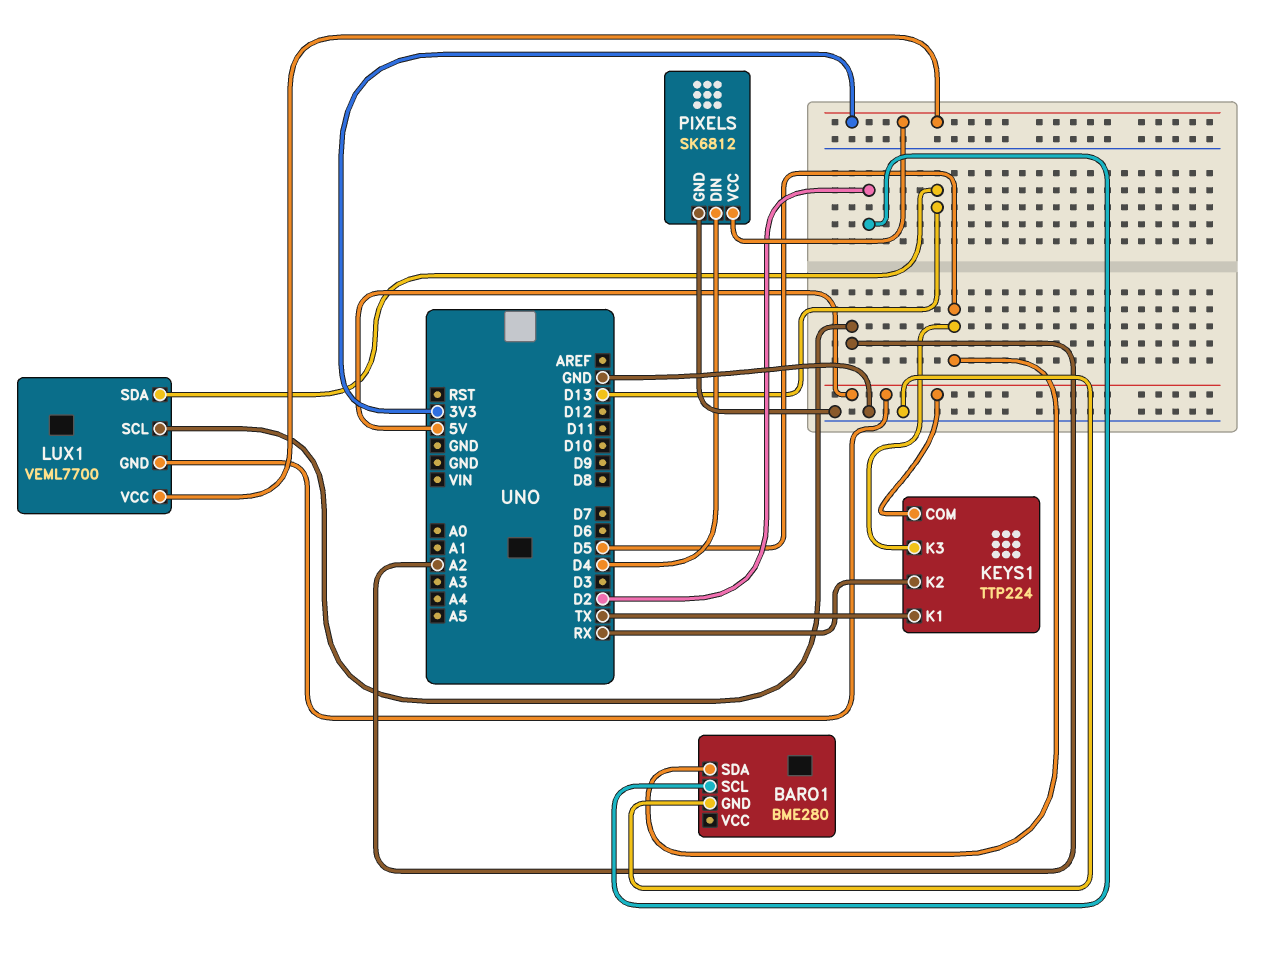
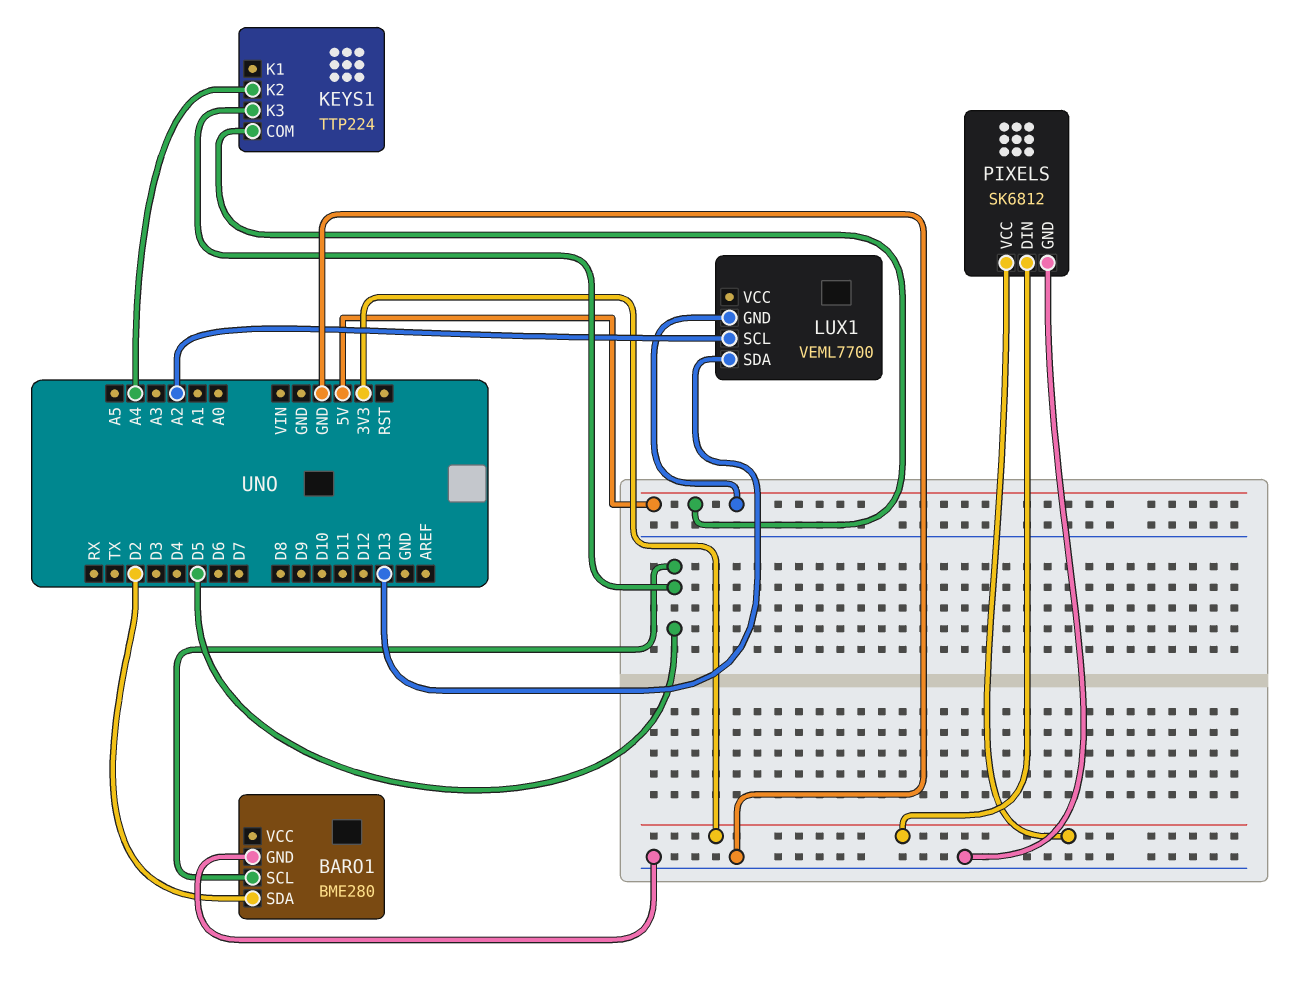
BARO1 pin SCL: D2 -> D5
BARO1 pin SDA: D5 -> D2
KEYS1 pin K1: TX -> none
KEYS1 pin K2: RX -> A4
LUX1 pin VCC: 3V3 -> none
PIXELS pin DIN: D4 -> 3V3

